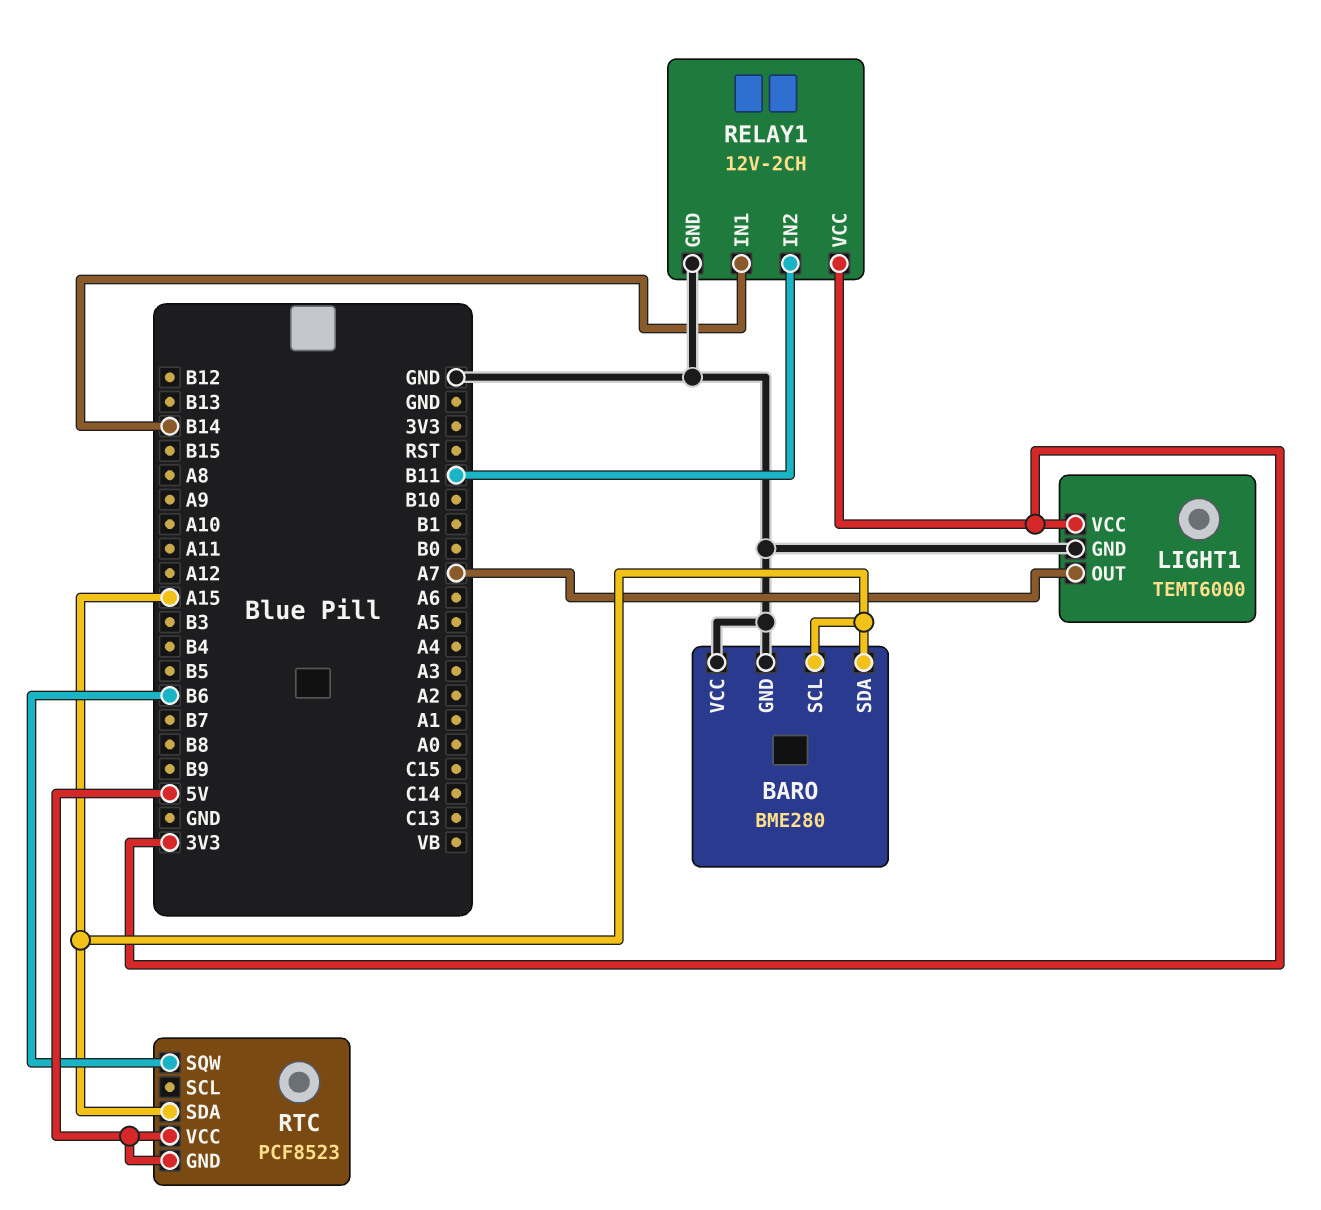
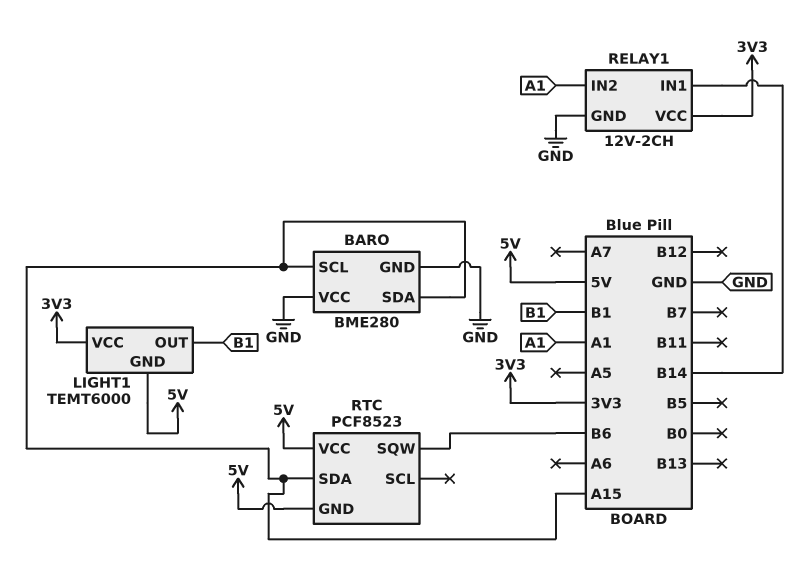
LIGHT1 pin GND: GND -> 5V
LIGHT1 pin OUT: A7 -> B1
RELAY1 pin IN2: B11 -> A1

